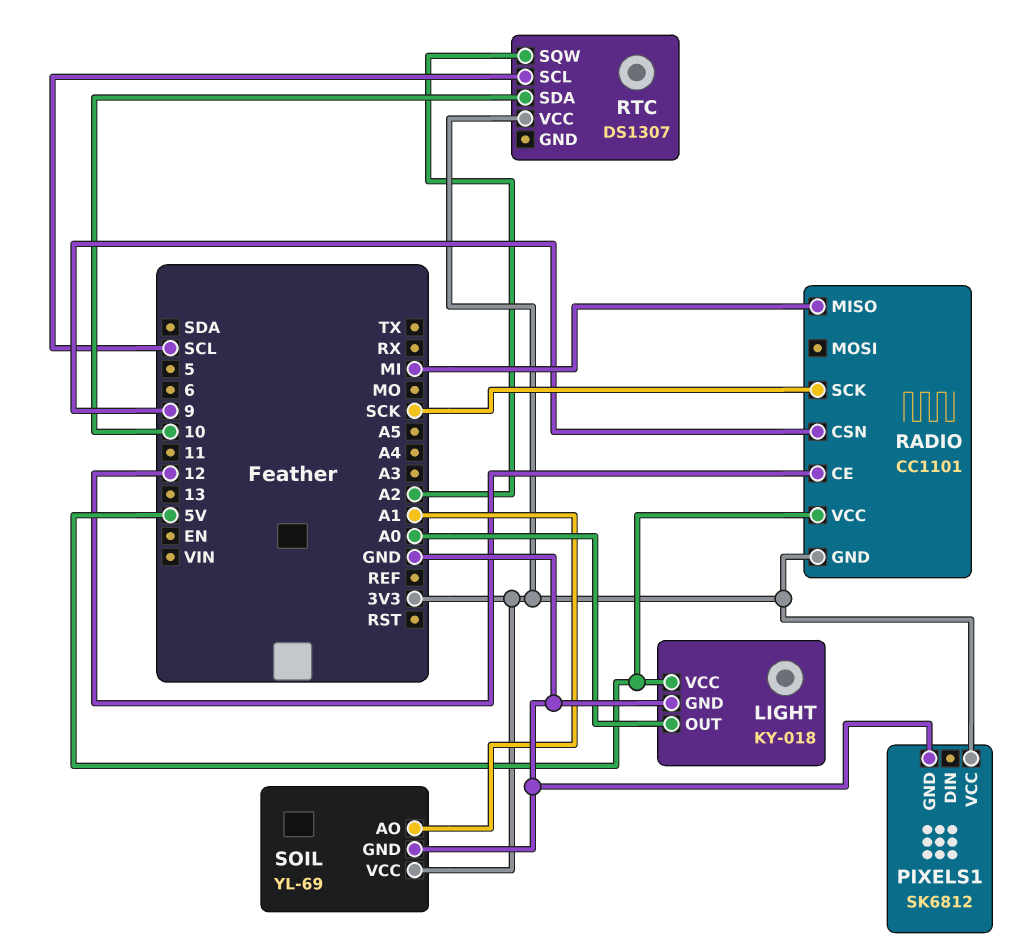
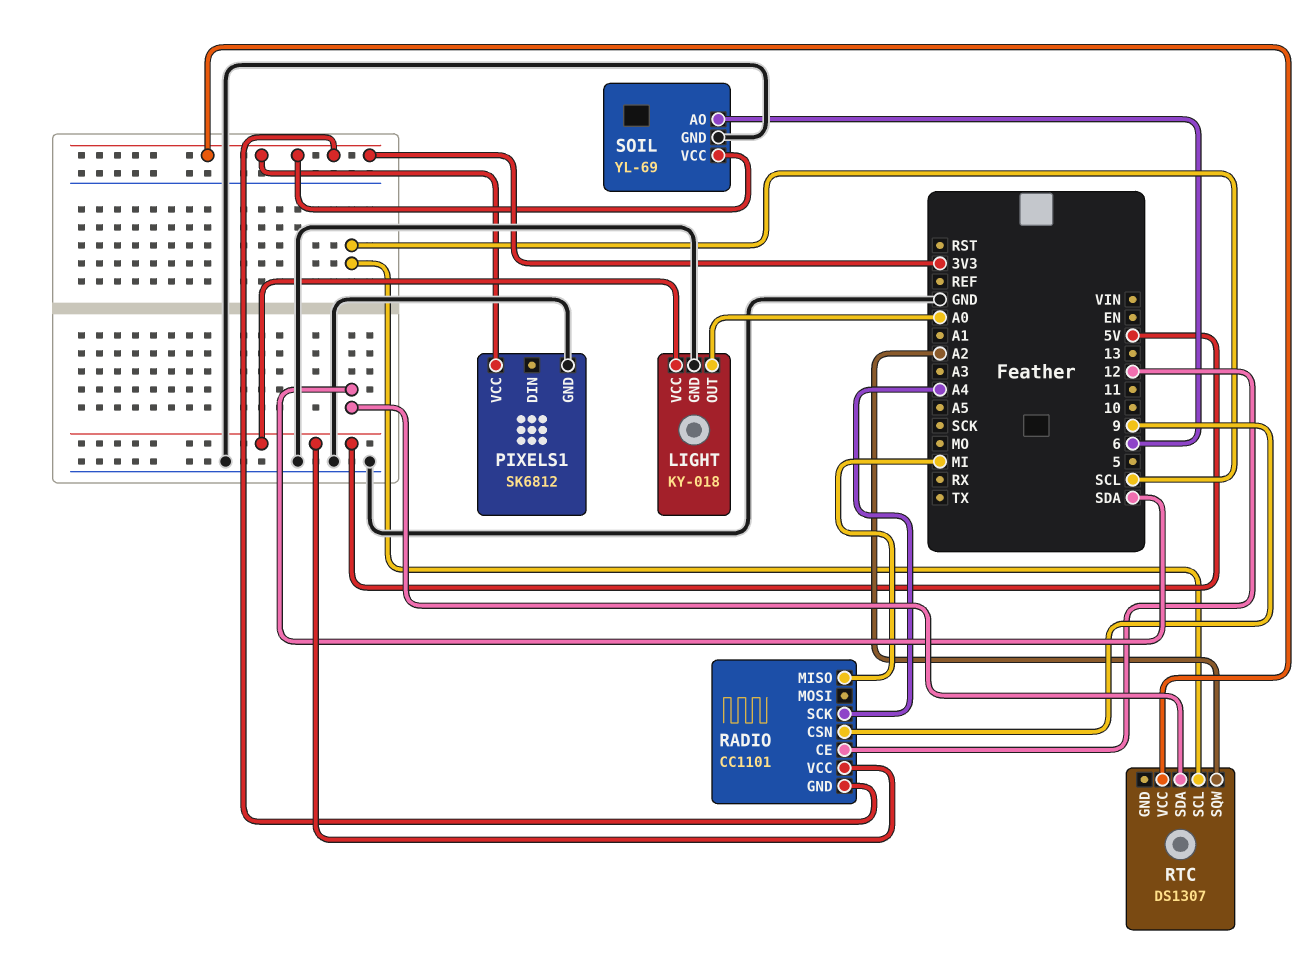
RADIO pin SCK: SCK -> A4
RTC pin SDA: 10 -> SDA
SOIL pin AO: A1 -> 6

